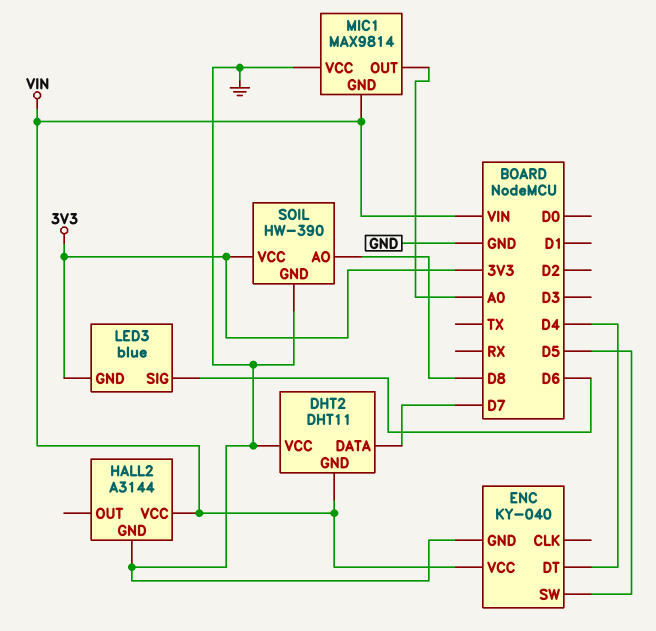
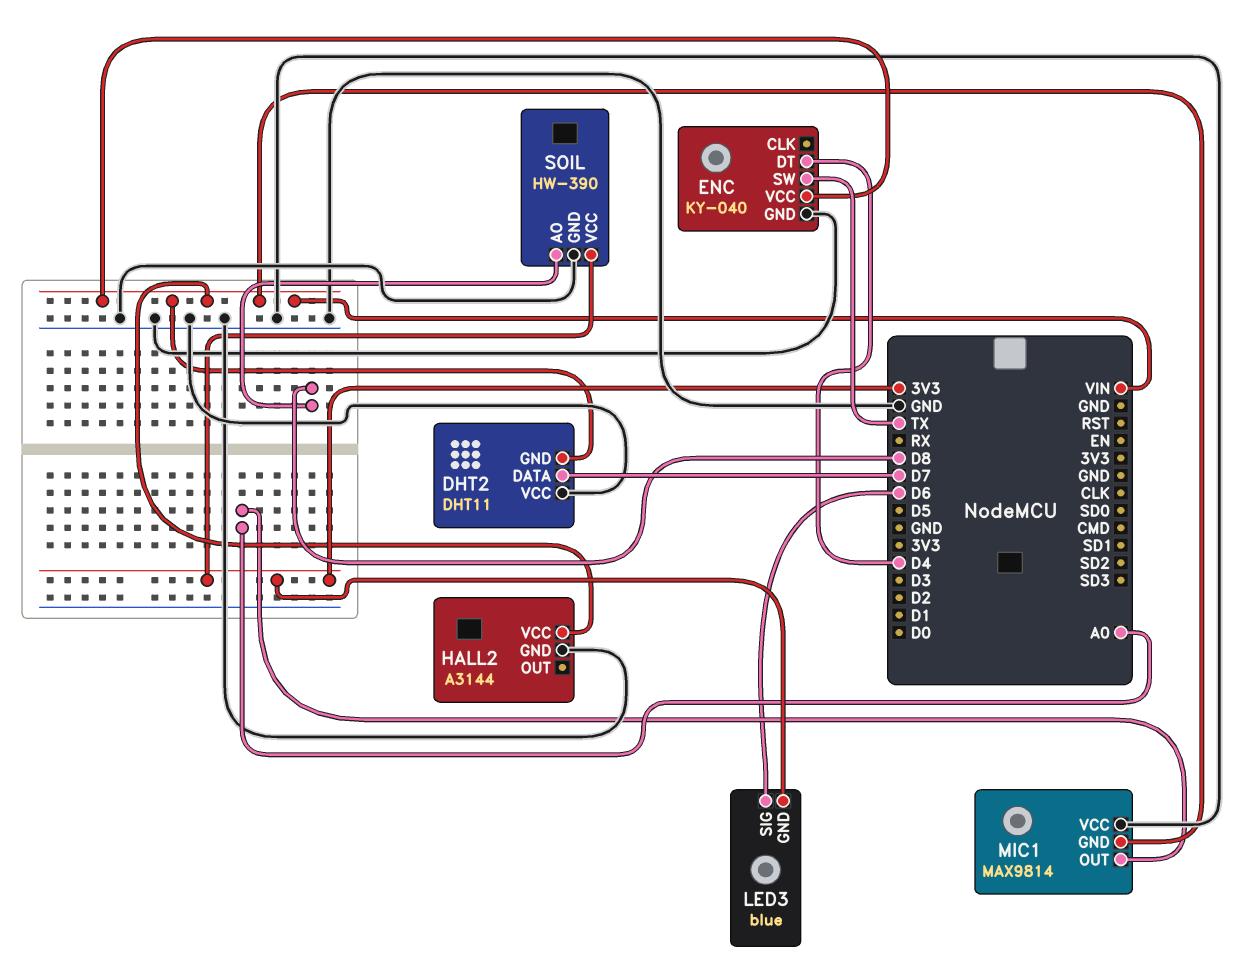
ENC pin SW: D5 -> TX

